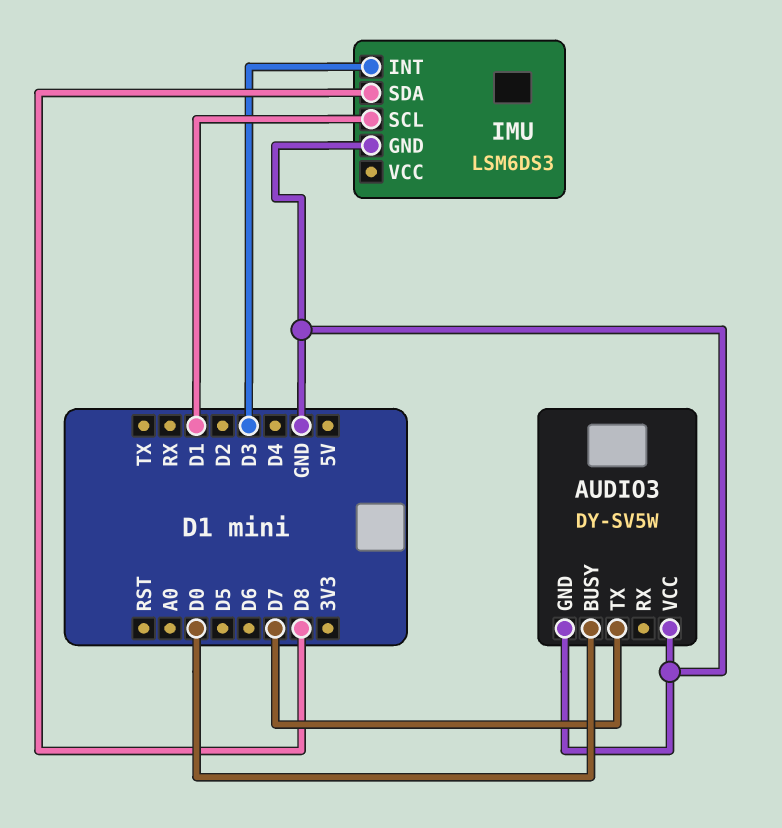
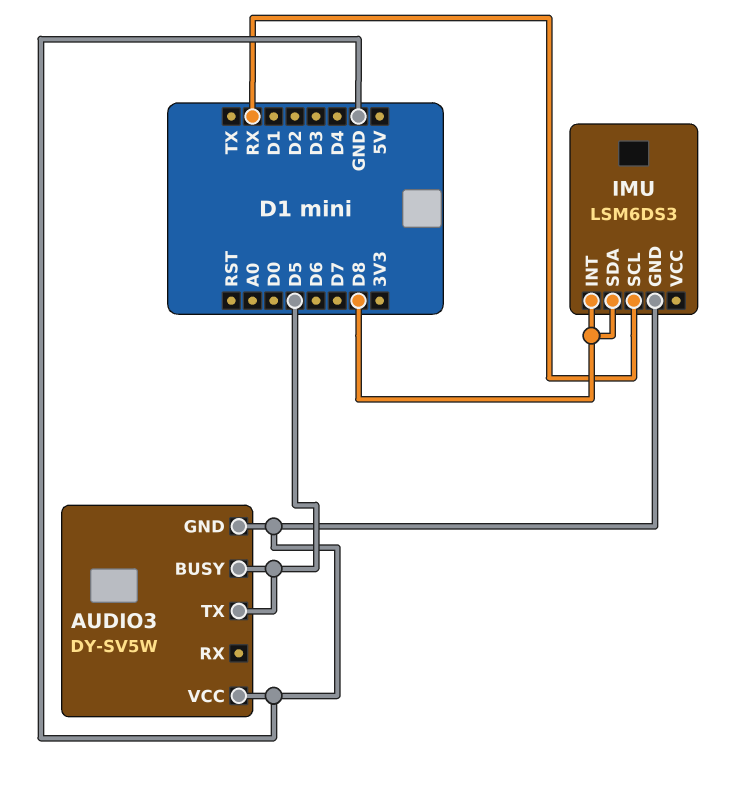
AUDIO3 pin BUSY: D0 -> D5
AUDIO3 pin TX: D7 -> D5
IMU pin INT: D3 -> D8
IMU pin SCL: D1 -> RX

